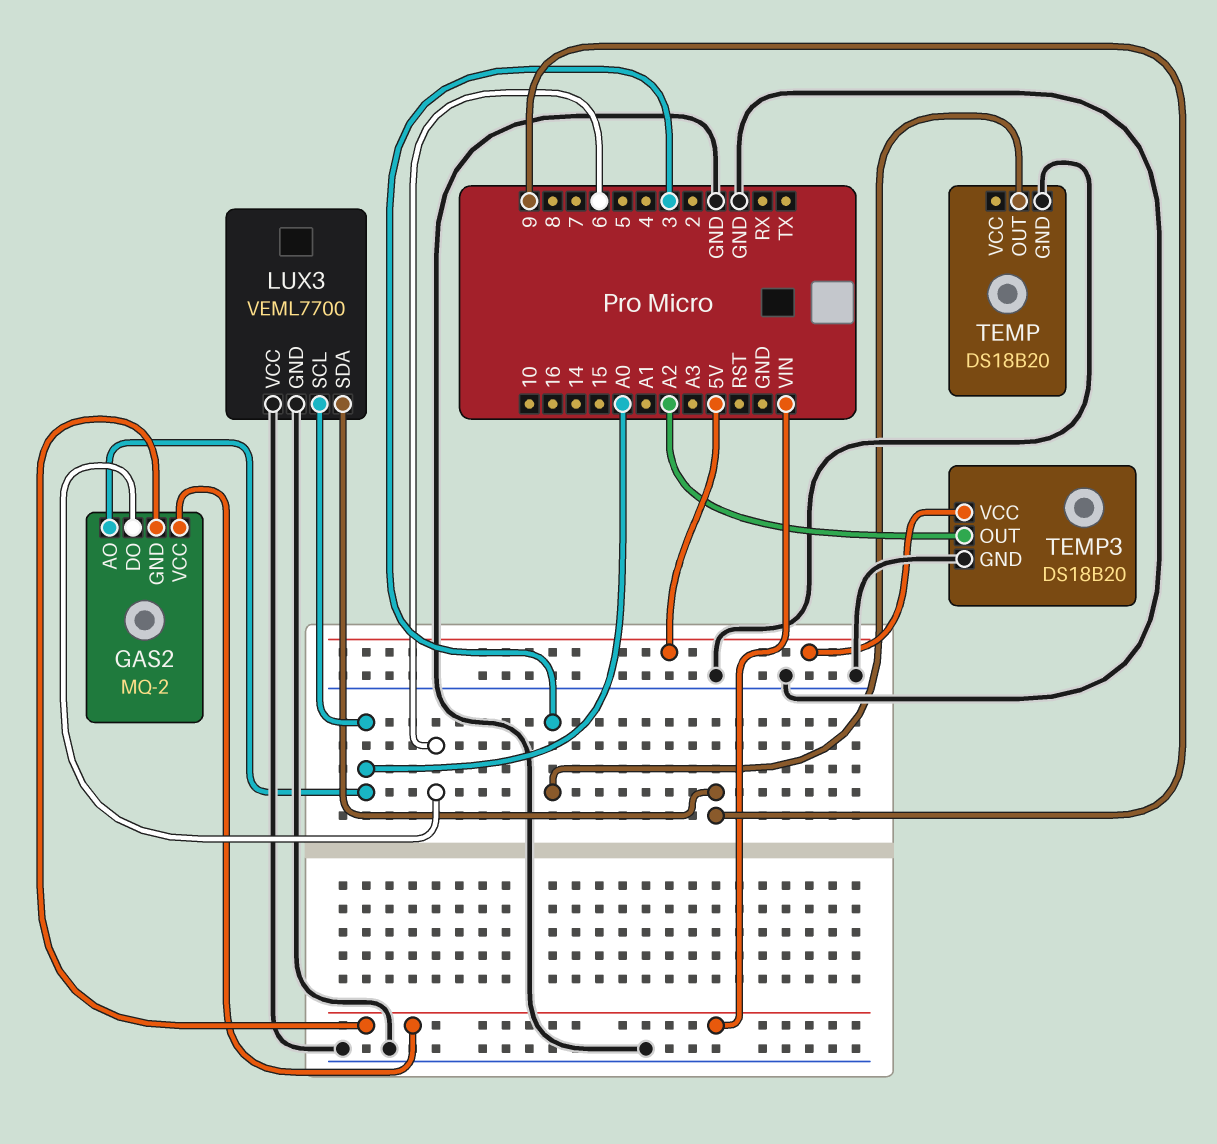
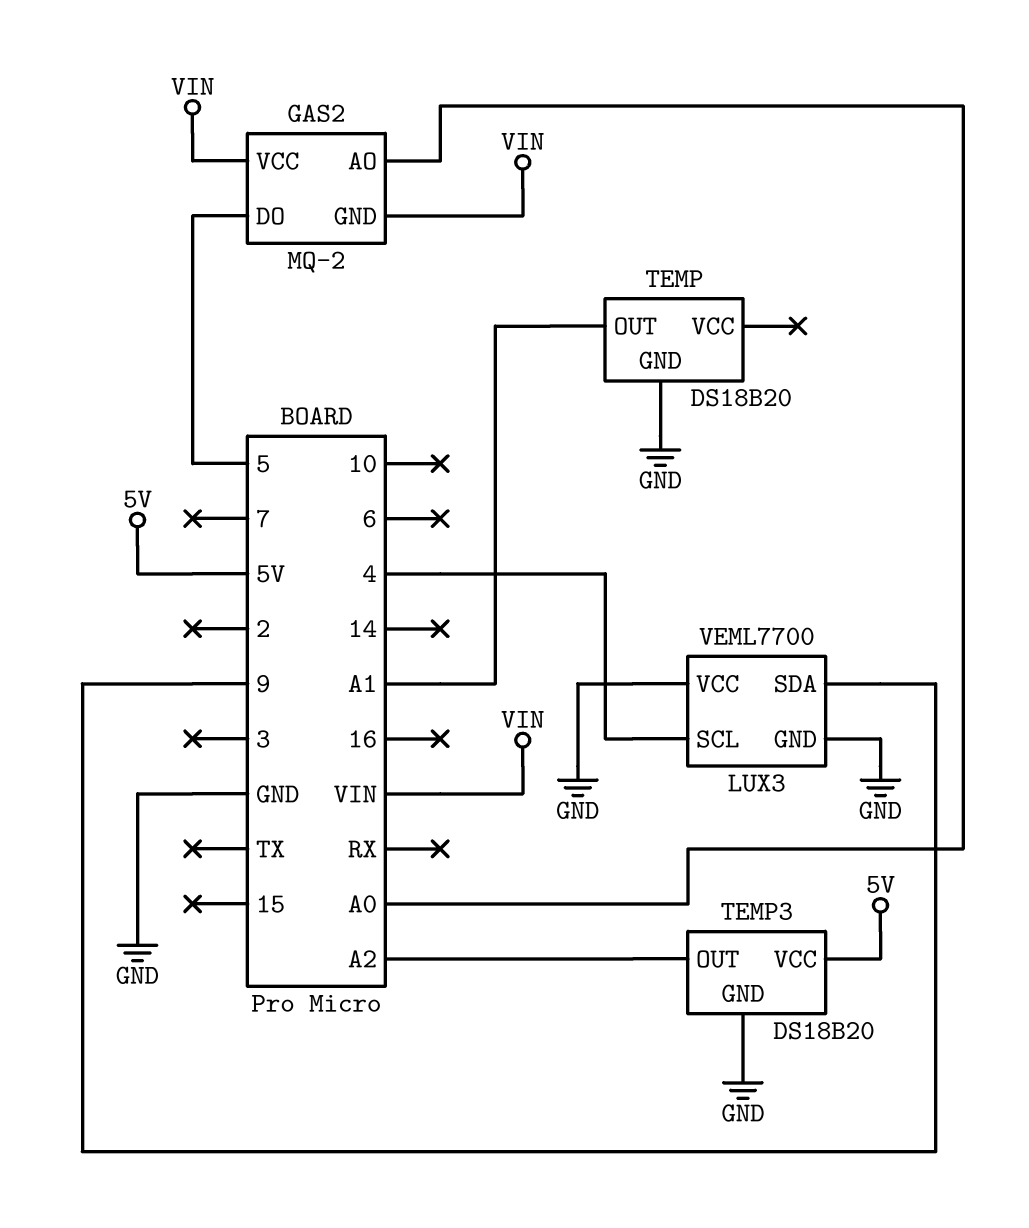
GAS2 pin DO: 6 -> 5
LUX3 pin SCL: A0 -> 4
TEMP pin OUT: 3 -> A1

